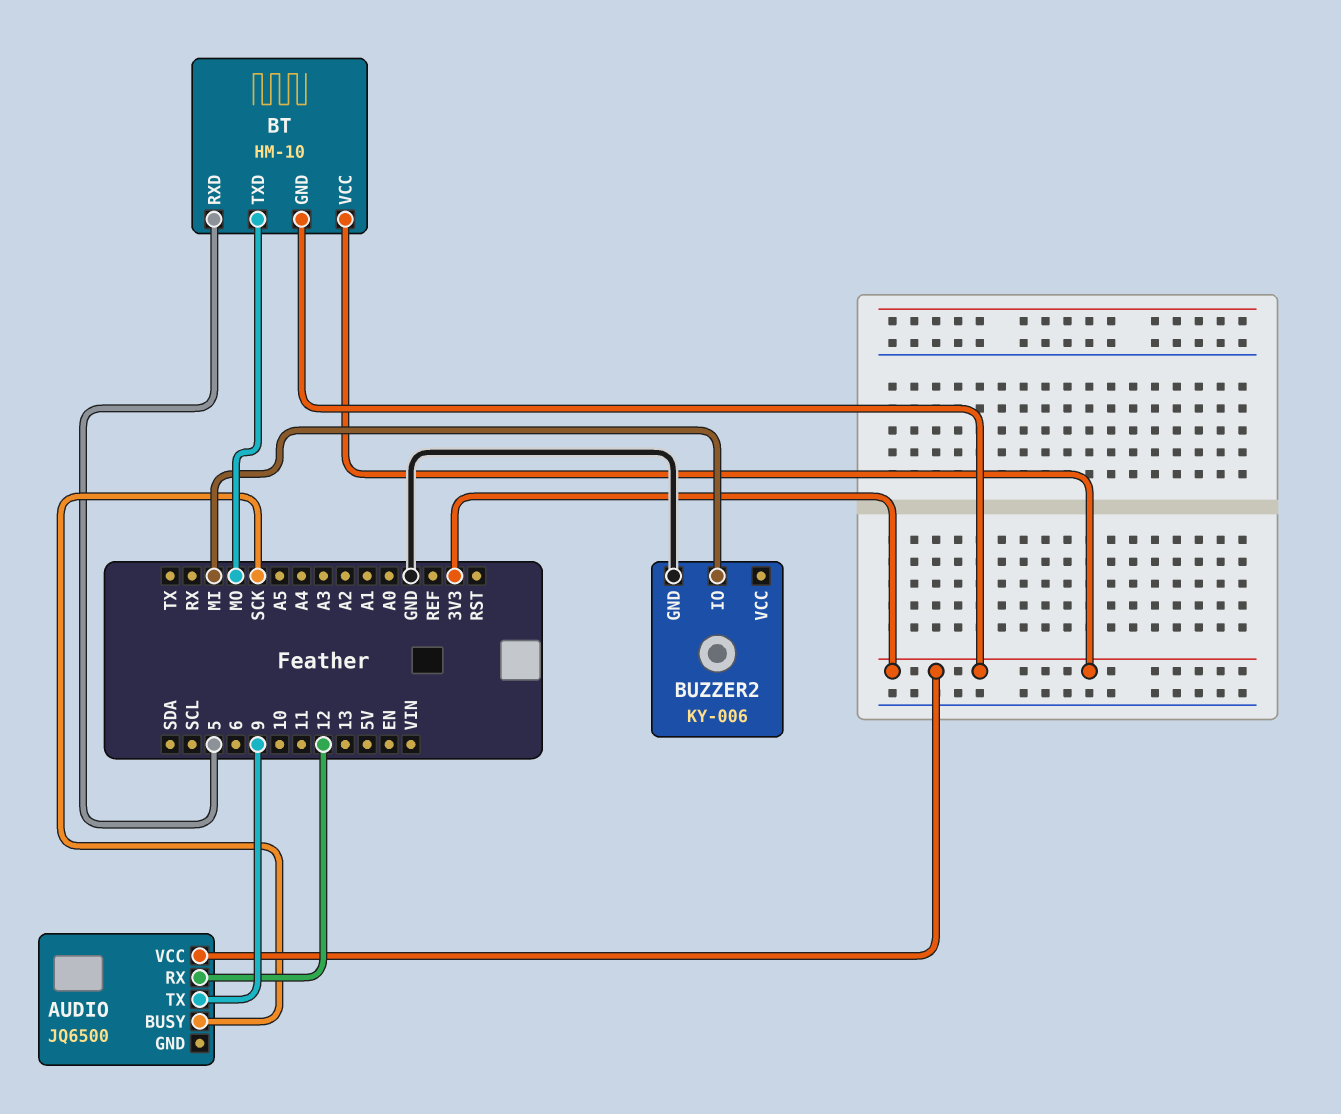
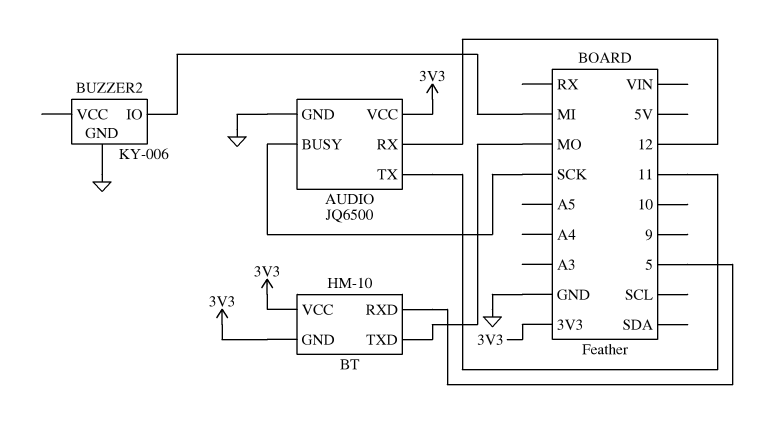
AUDIO pin GND: none -> GND
AUDIO pin TX: 9 -> 11

